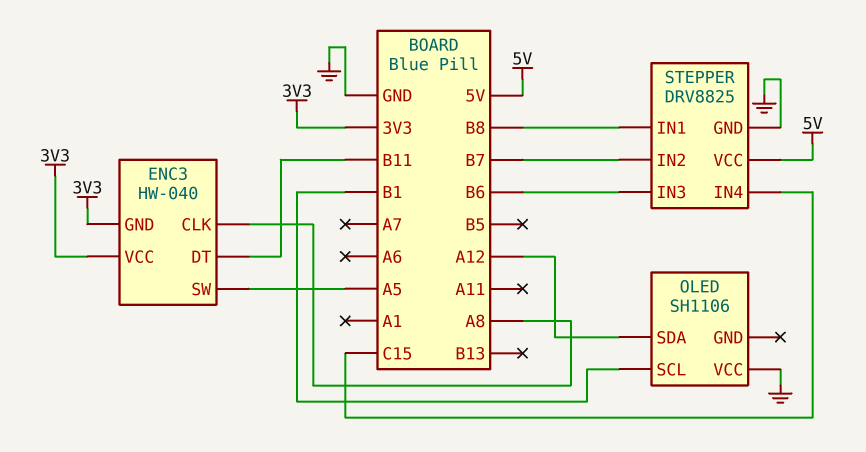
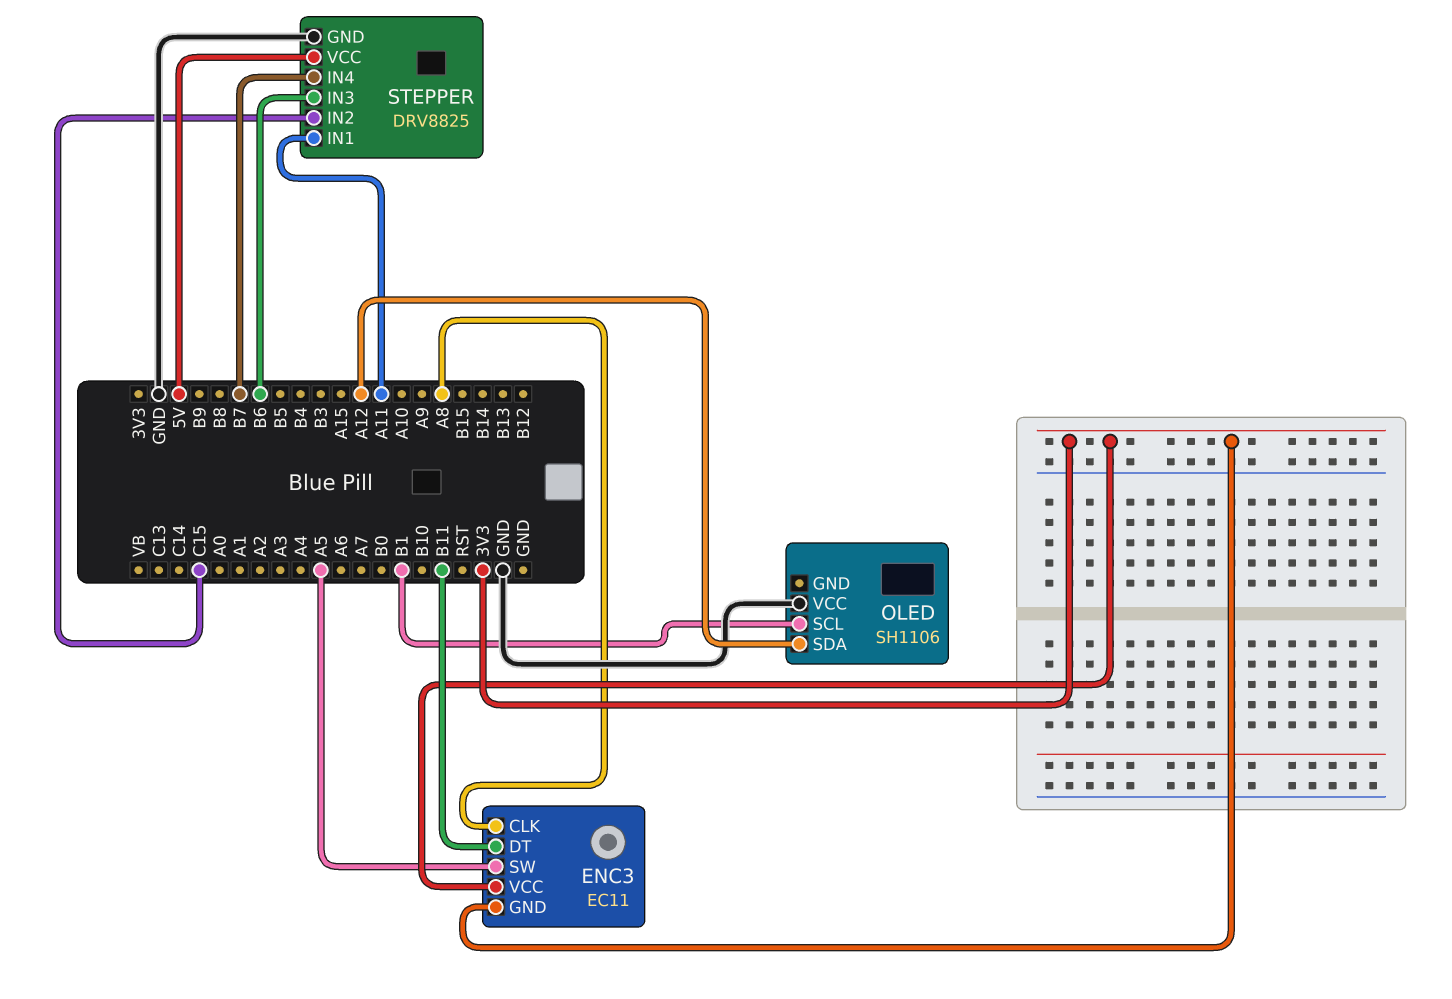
ENC3: HW-040 -> EC11
STEPPER pin IN1: B8 -> A11
STEPPER pin IN2: B7 -> C15
STEPPER pin IN4: C15 -> B7

